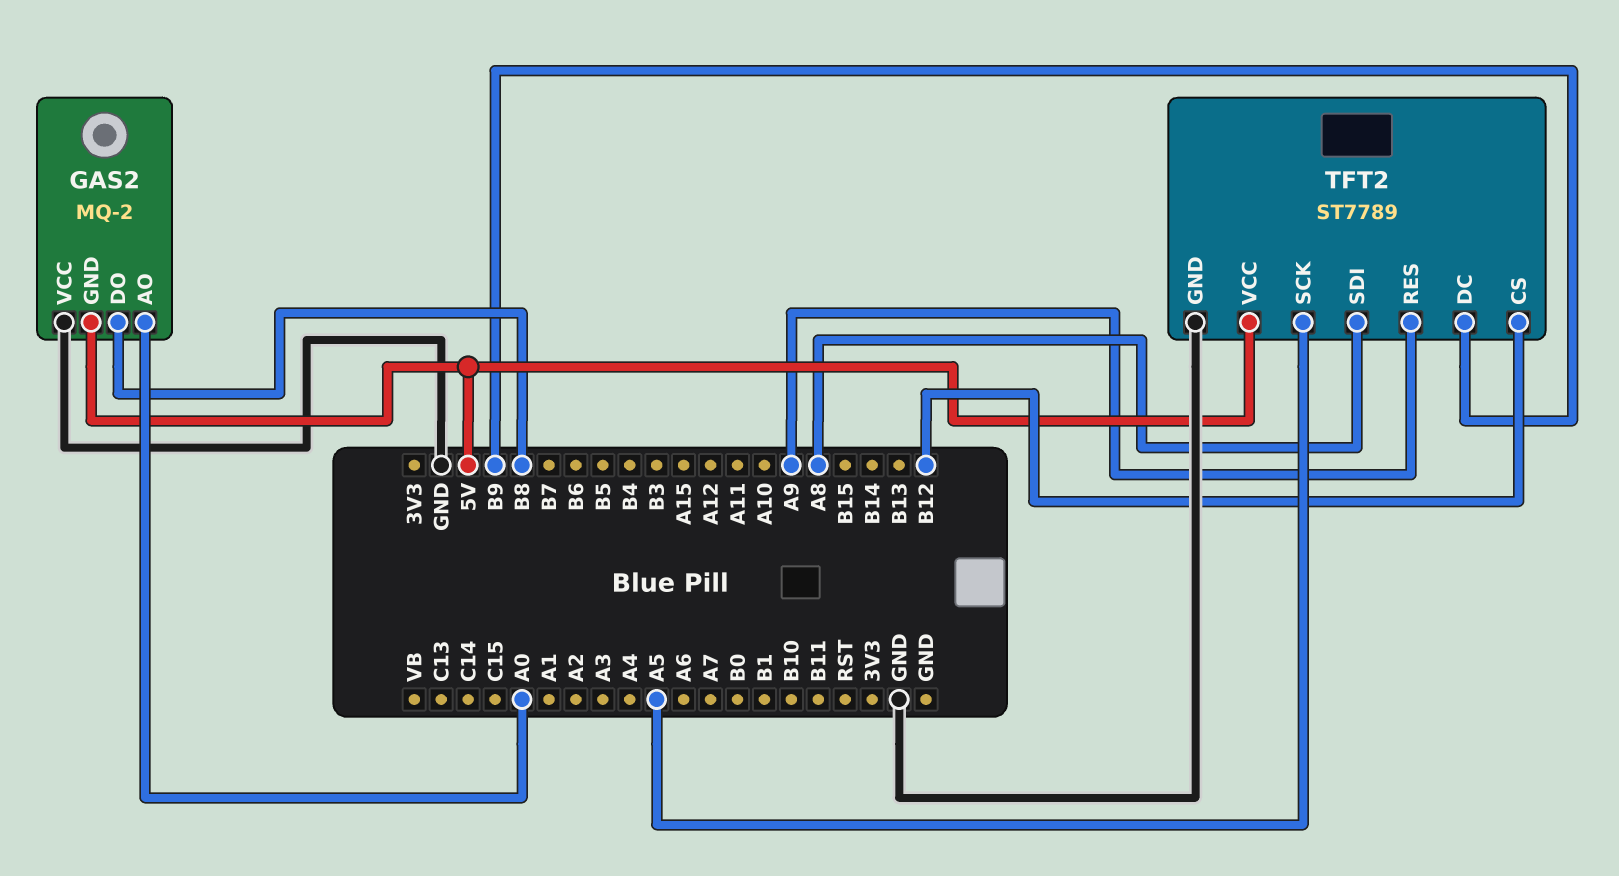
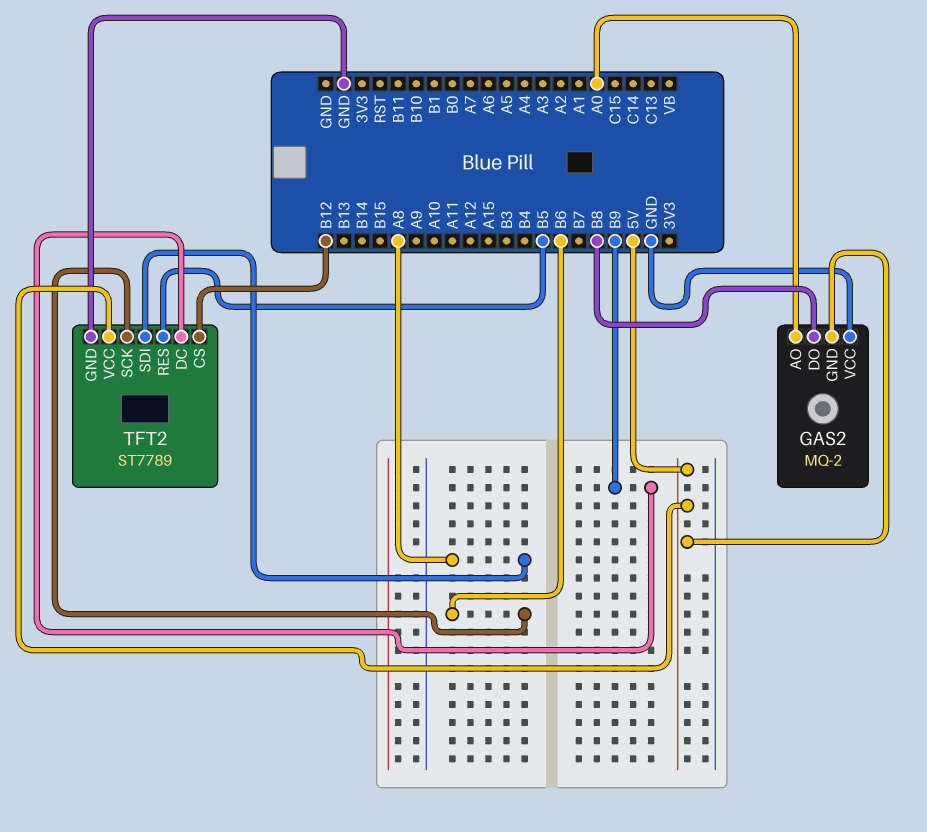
TFT2 pin RES: A9 -> B5
TFT2 pin SCK: A5 -> B6

